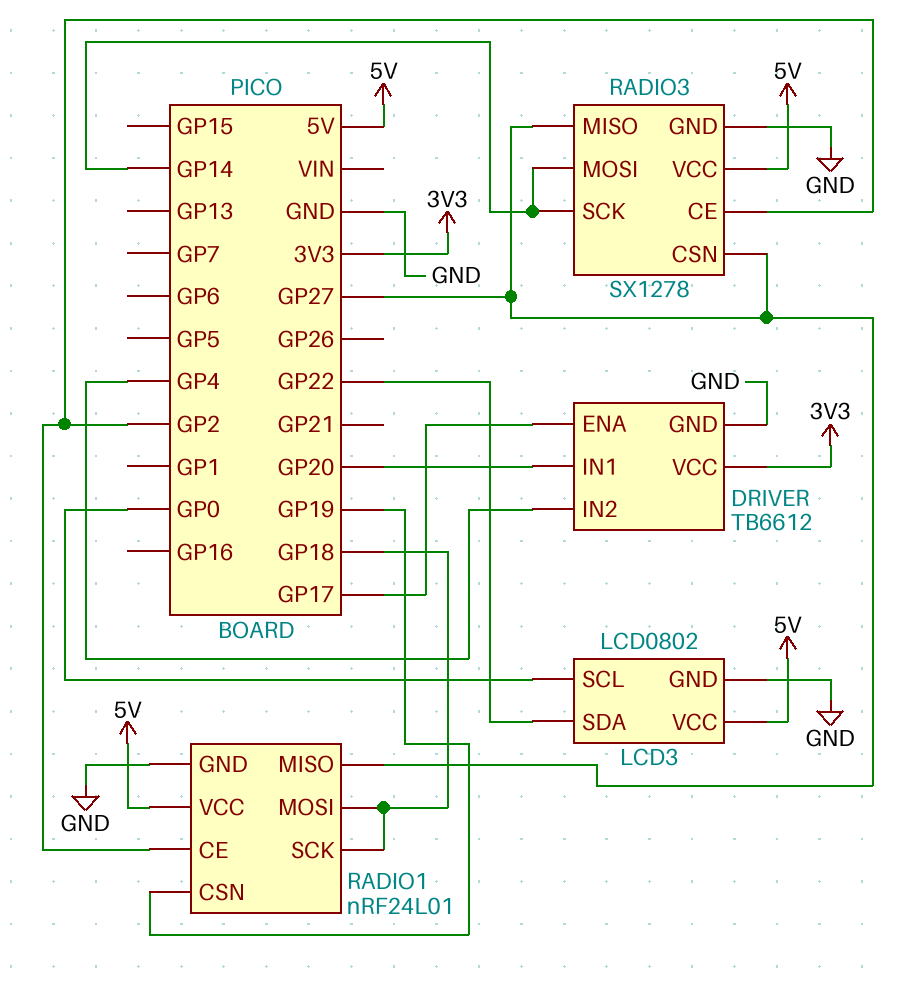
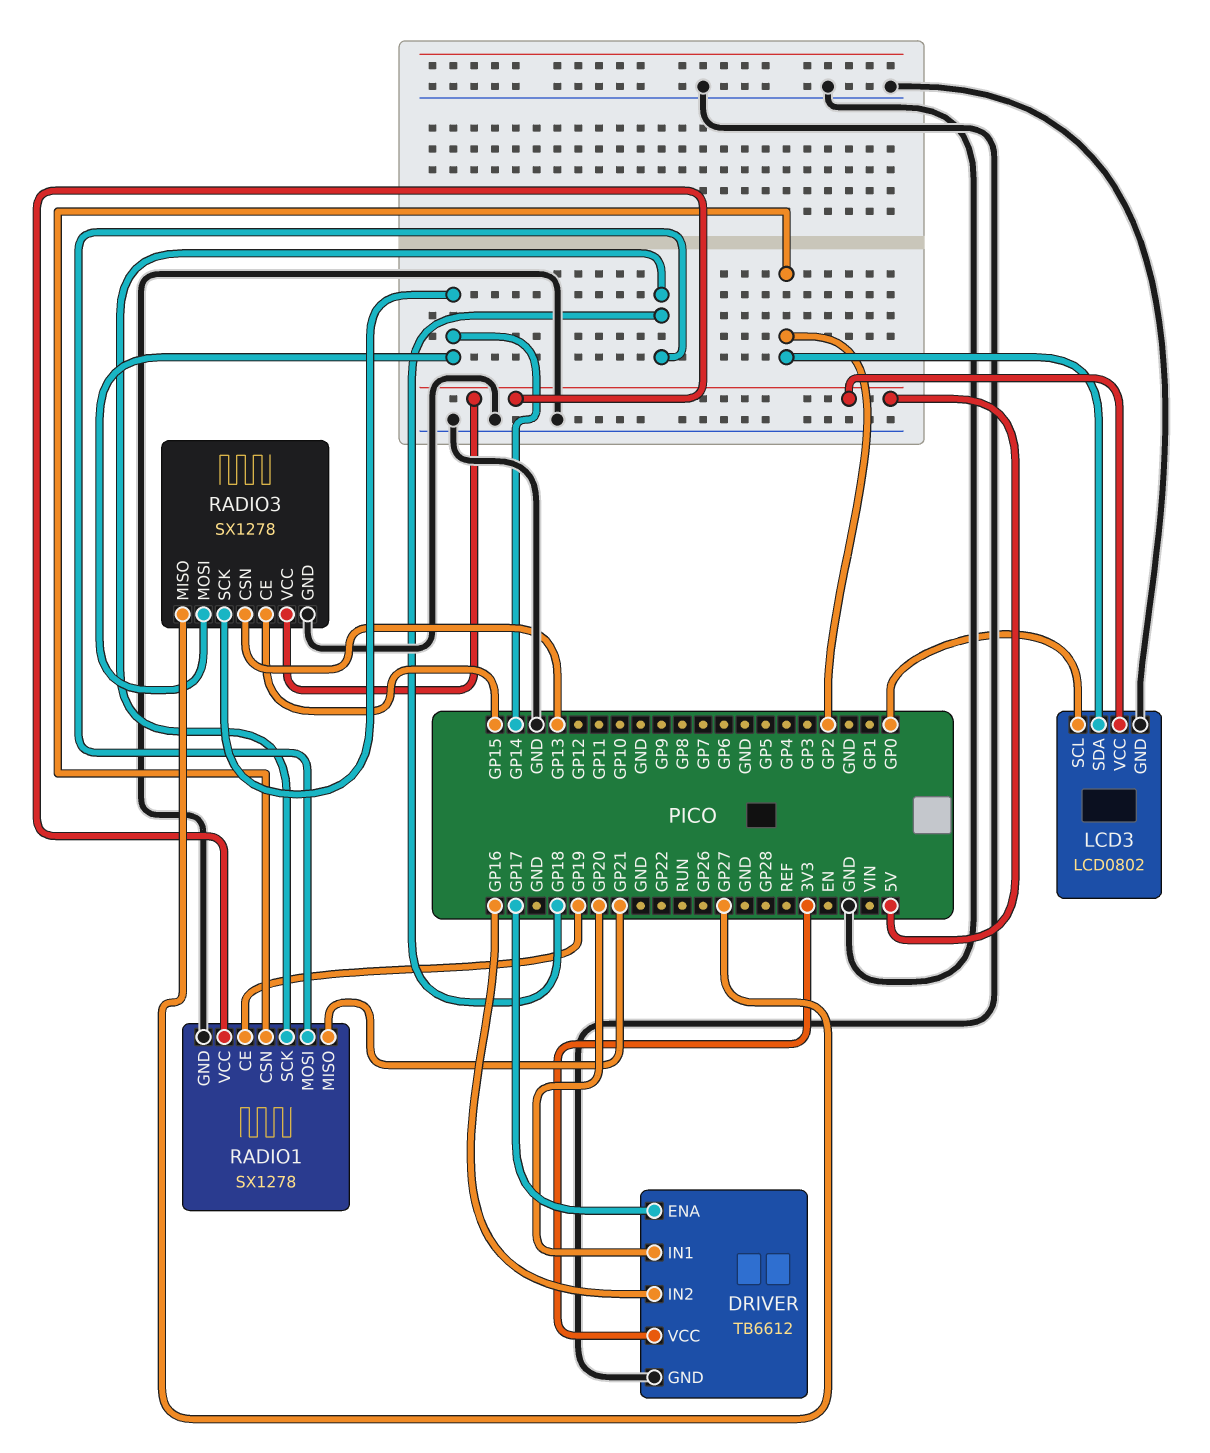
DRIVER pin IN2: GP4 -> GP16
LCD3 pin SDA: GP22 -> GP2
RADIO1: nRF24L01 -> SX1278
RADIO1 pin CE: GP2 -> GP19
RADIO1 pin CSN: GP19 -> GP2
RADIO1 pin MISO: GP27 -> GP21
RADIO3 pin CE: GP2 -> GP15
RADIO3 pin CSN: GP27 -> GP13

